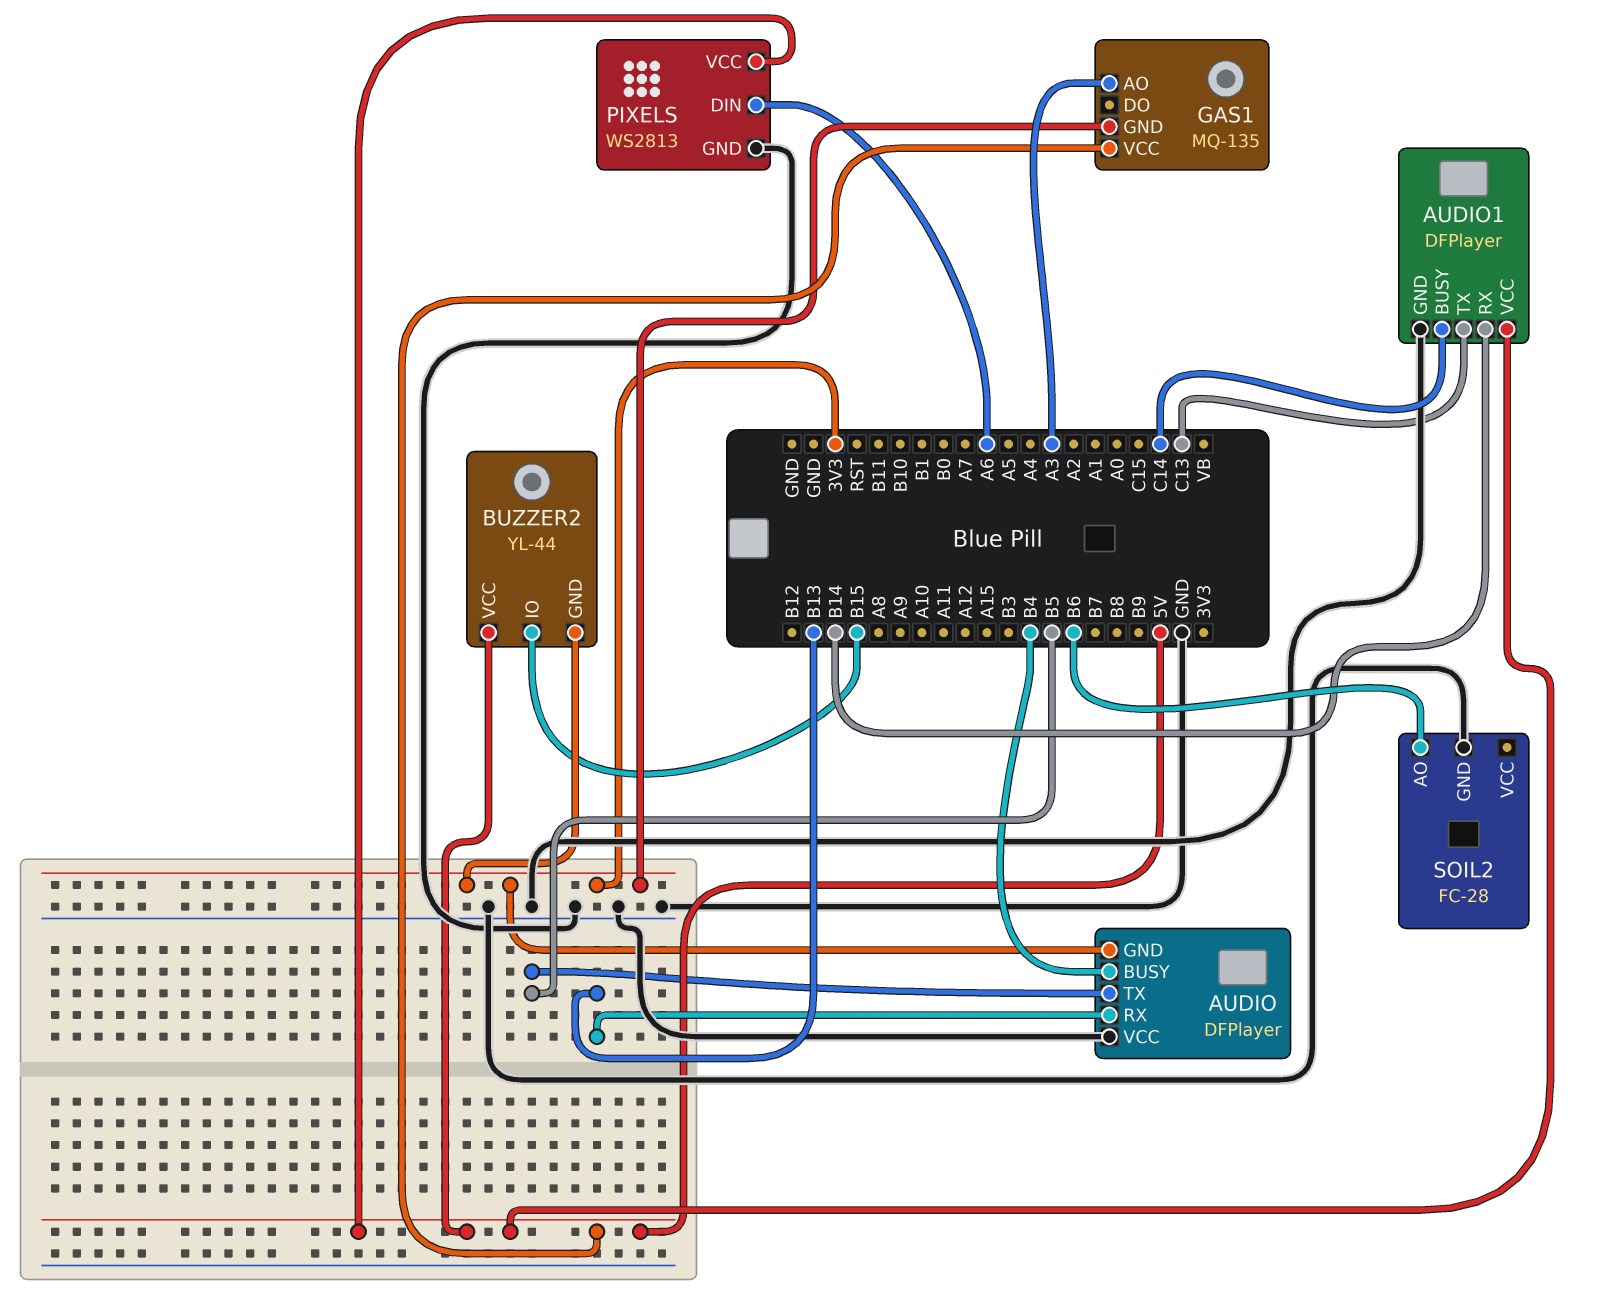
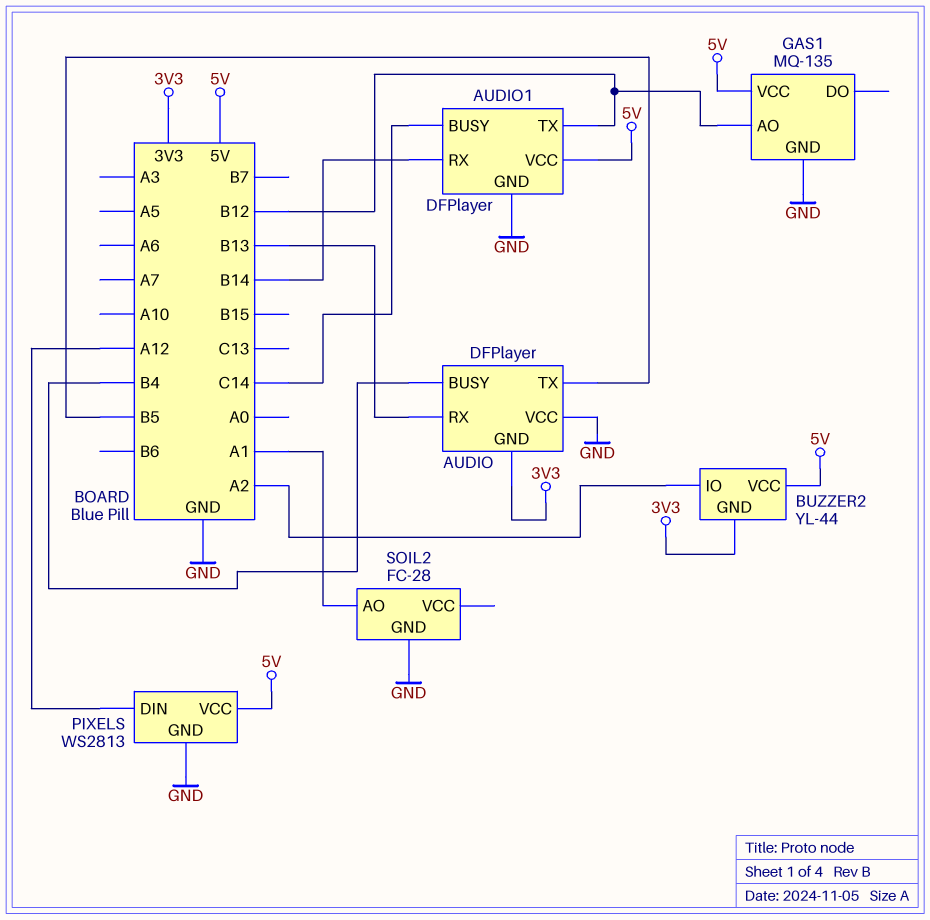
AUDIO1 pin TX: C13 -> B12
BUZZER2 pin IO: B15 -> A2
GAS1 pin AO: A3 -> B12
GAS1 pin GND: 3V3 -> GND
PIXELS pin DIN: A6 -> A12
SOIL2 pin AO: B6 -> A1

